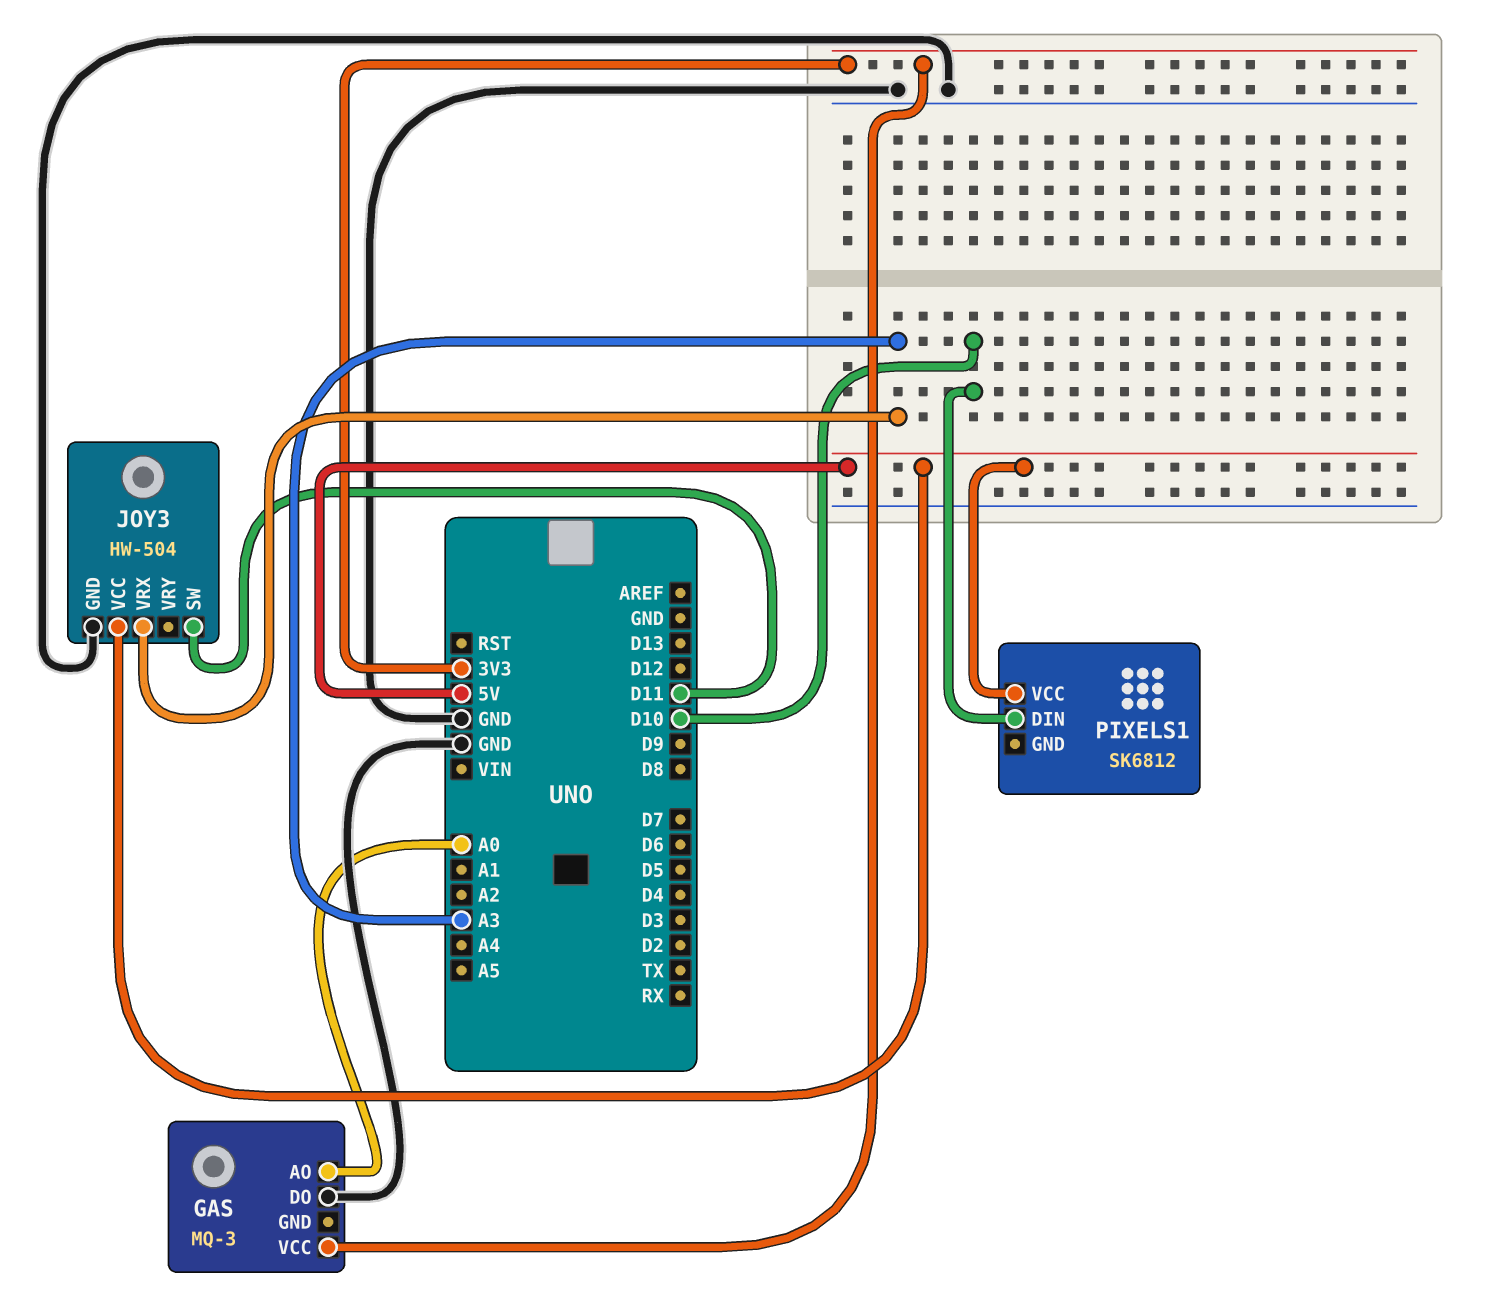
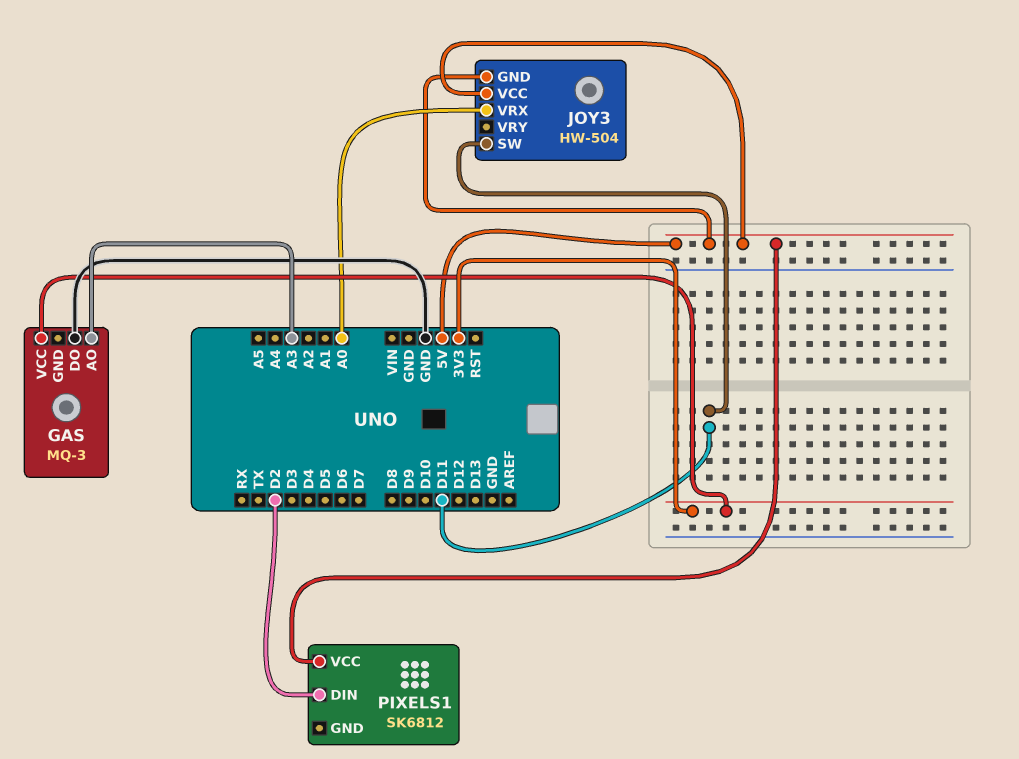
GAS pin AO: A0 -> A3
JOY3 pin GND: GND -> 5V
JOY3 pin VRX: A3 -> A0
PIXELS1 pin DIN: D10 -> D2

